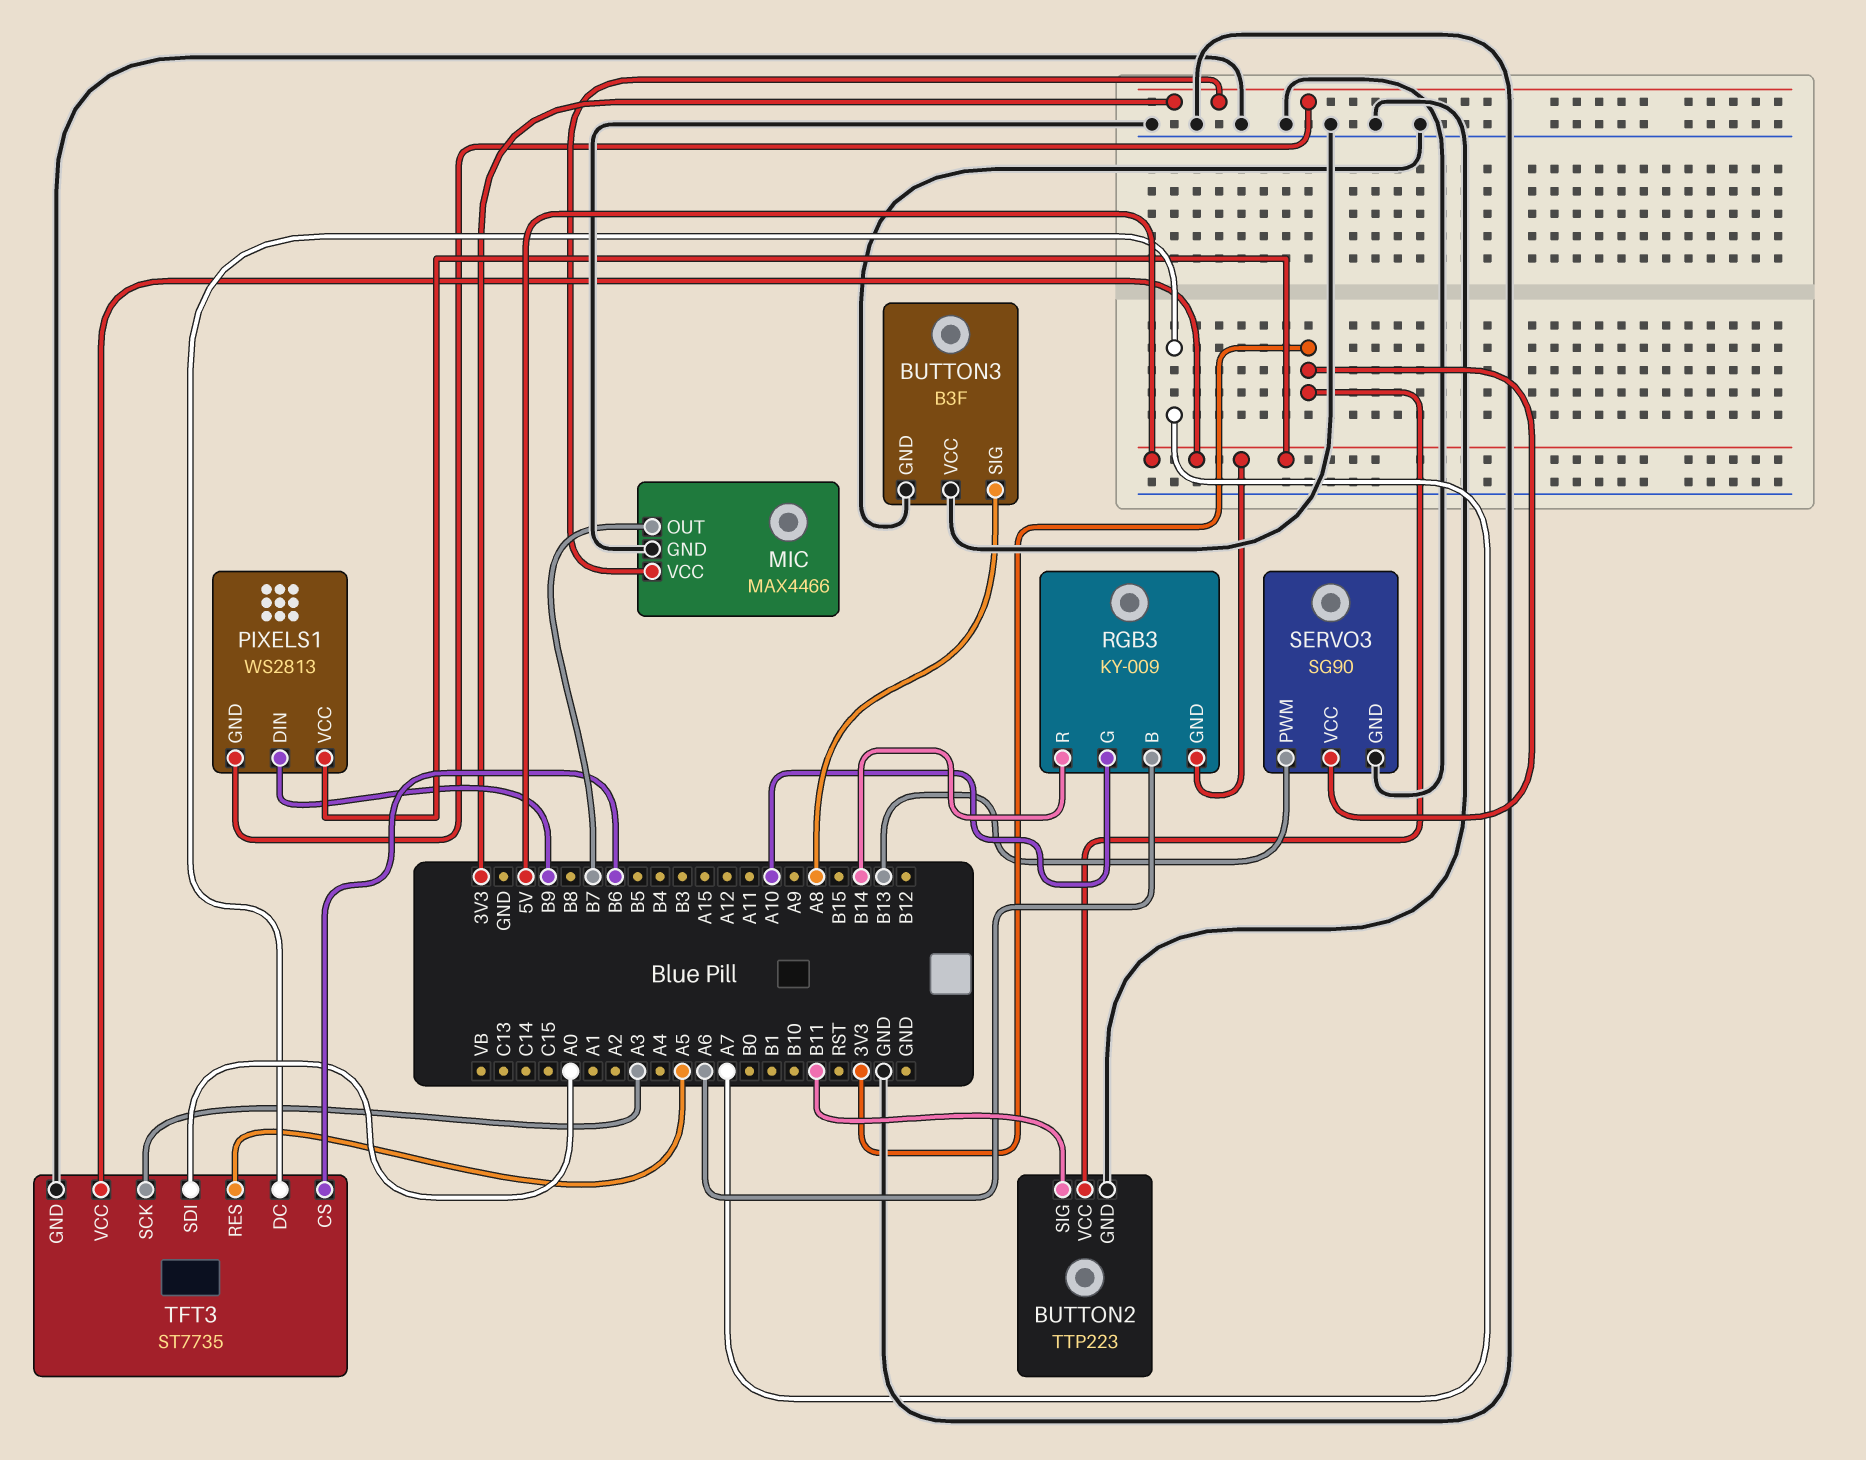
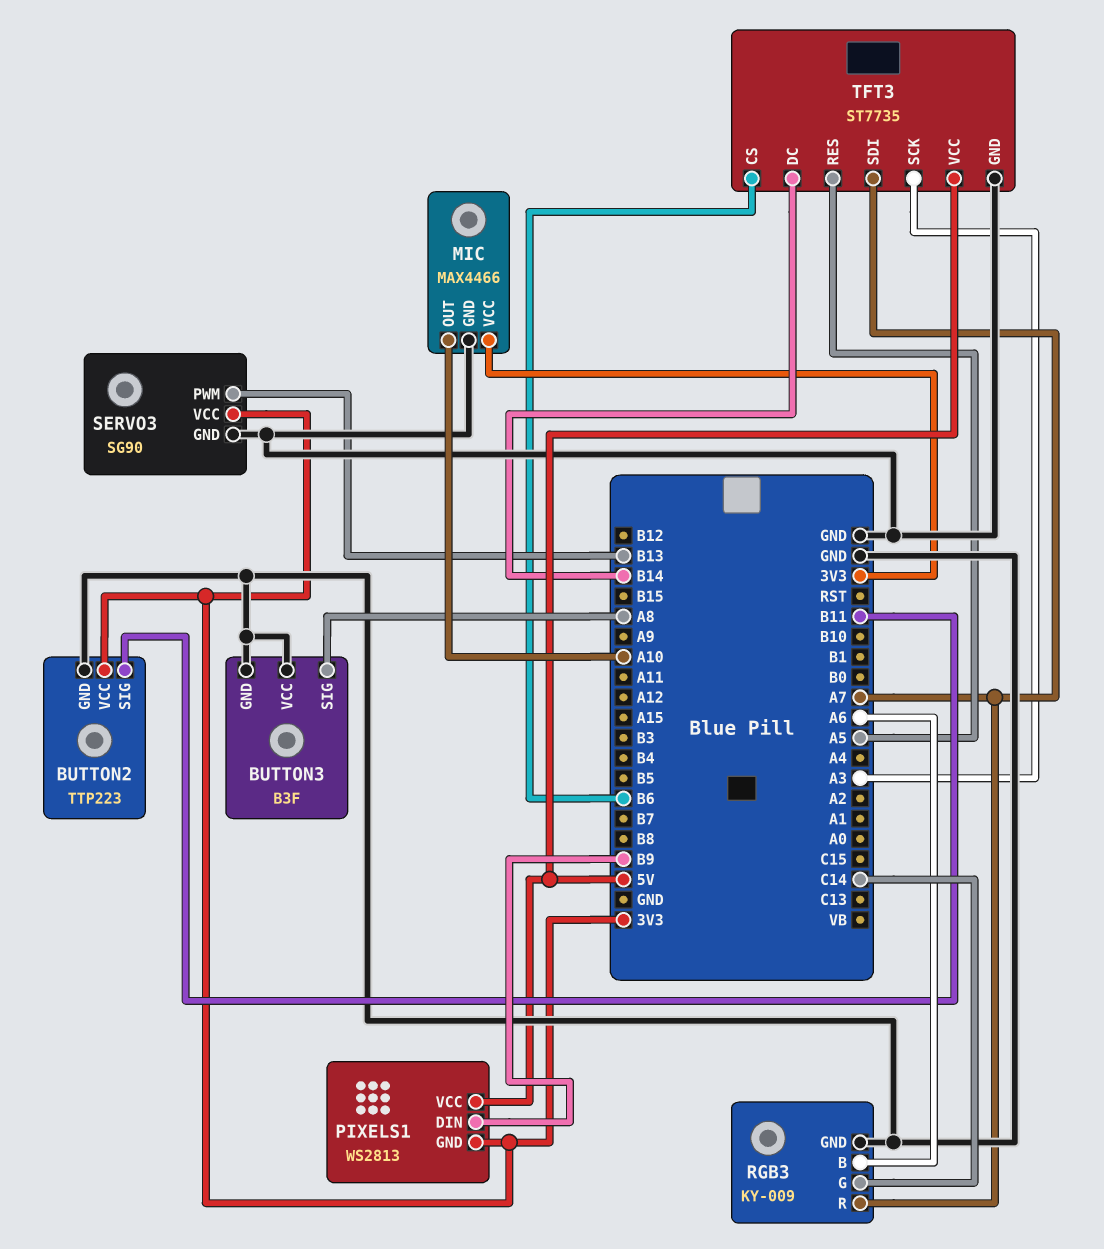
MIC pin OUT: B7 -> A10
RGB3 pin G: A10 -> C14
RGB3 pin GND: 5V -> GND
RGB3 pin R: B14 -> A7
TFT3 pin DC: A7 -> B14
TFT3 pin SDI: A0 -> A7

